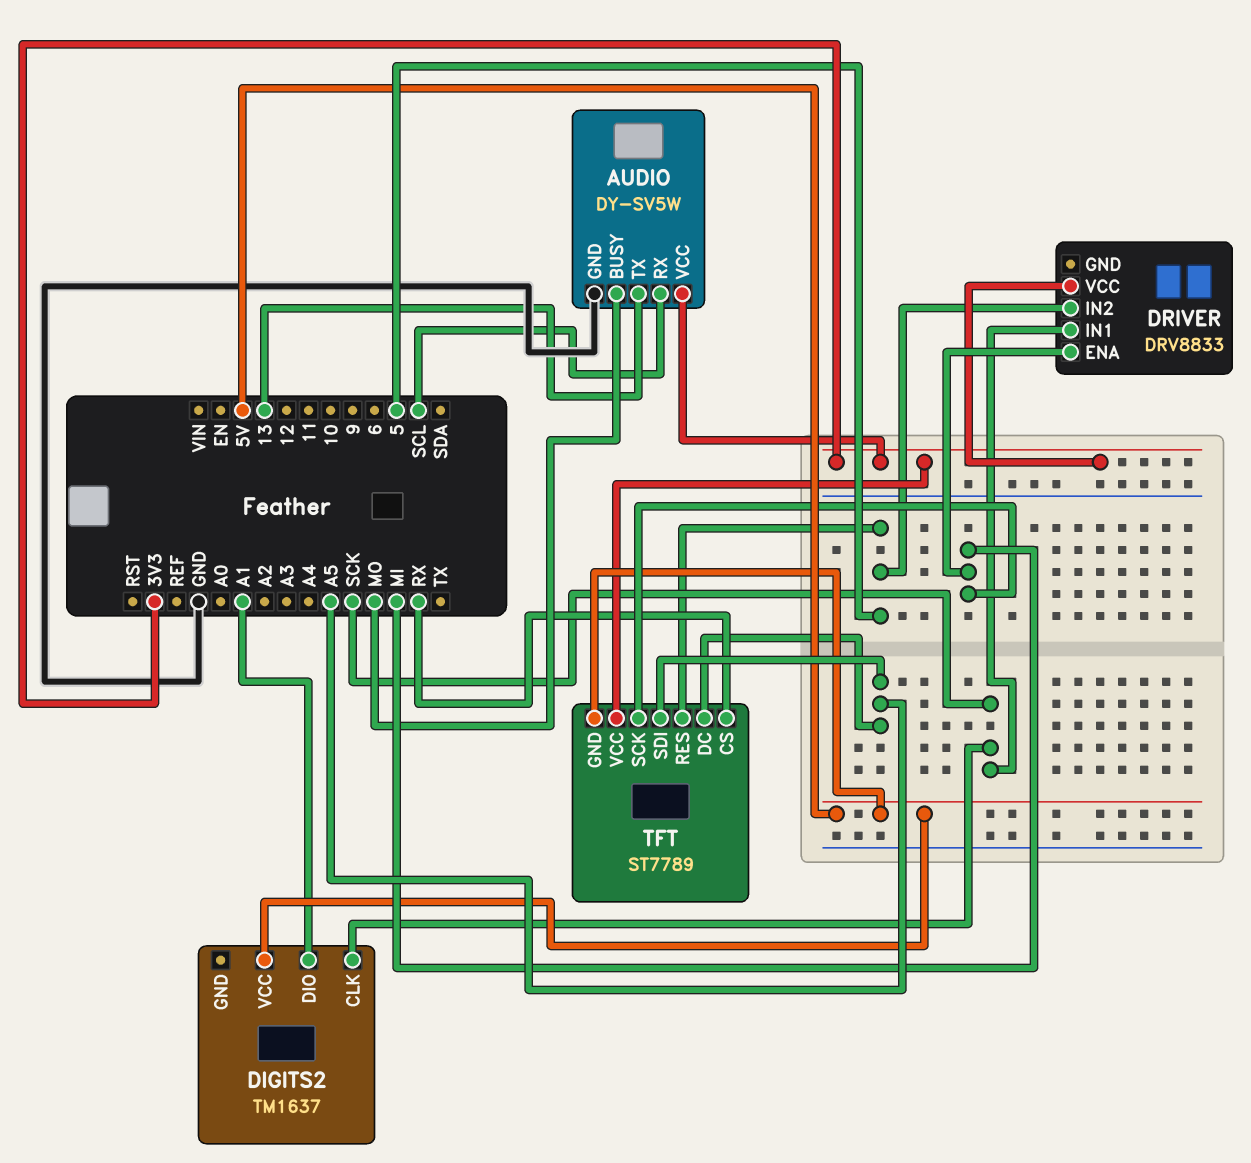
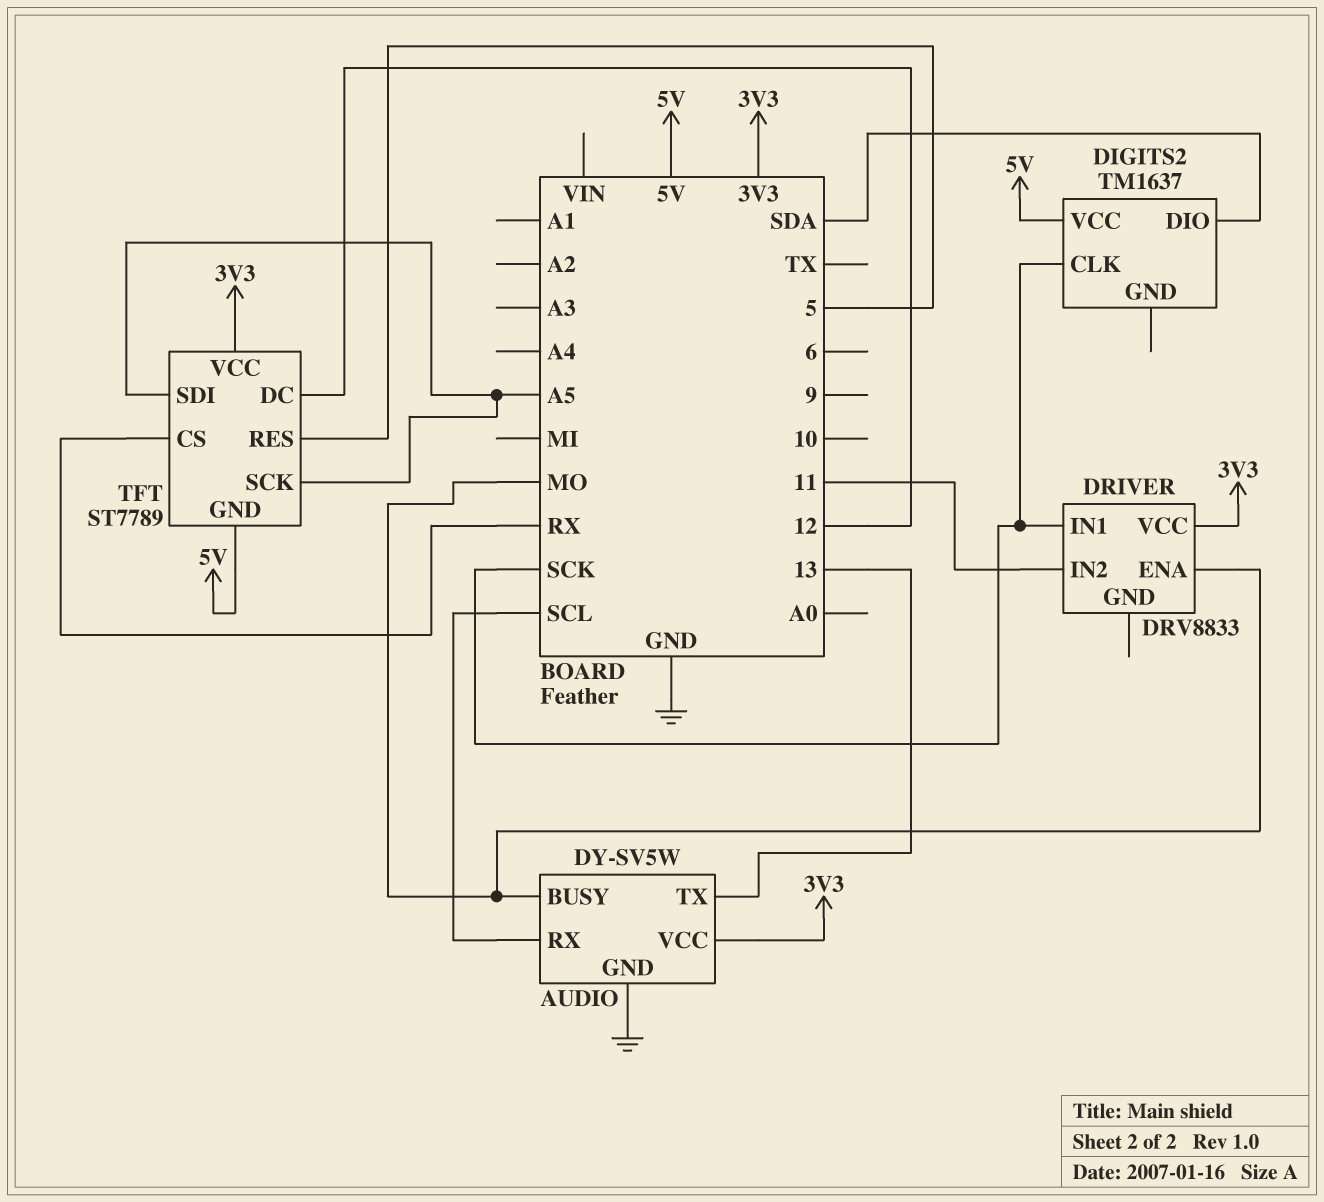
DIGITS2 pin DIO: A1 -> SDA
DRIVER pin ENA: MI -> MO
DRIVER pin IN2: 5 -> 11
TFT pin DC: A5 -> 12
TFT pin SCK: MI -> A5

